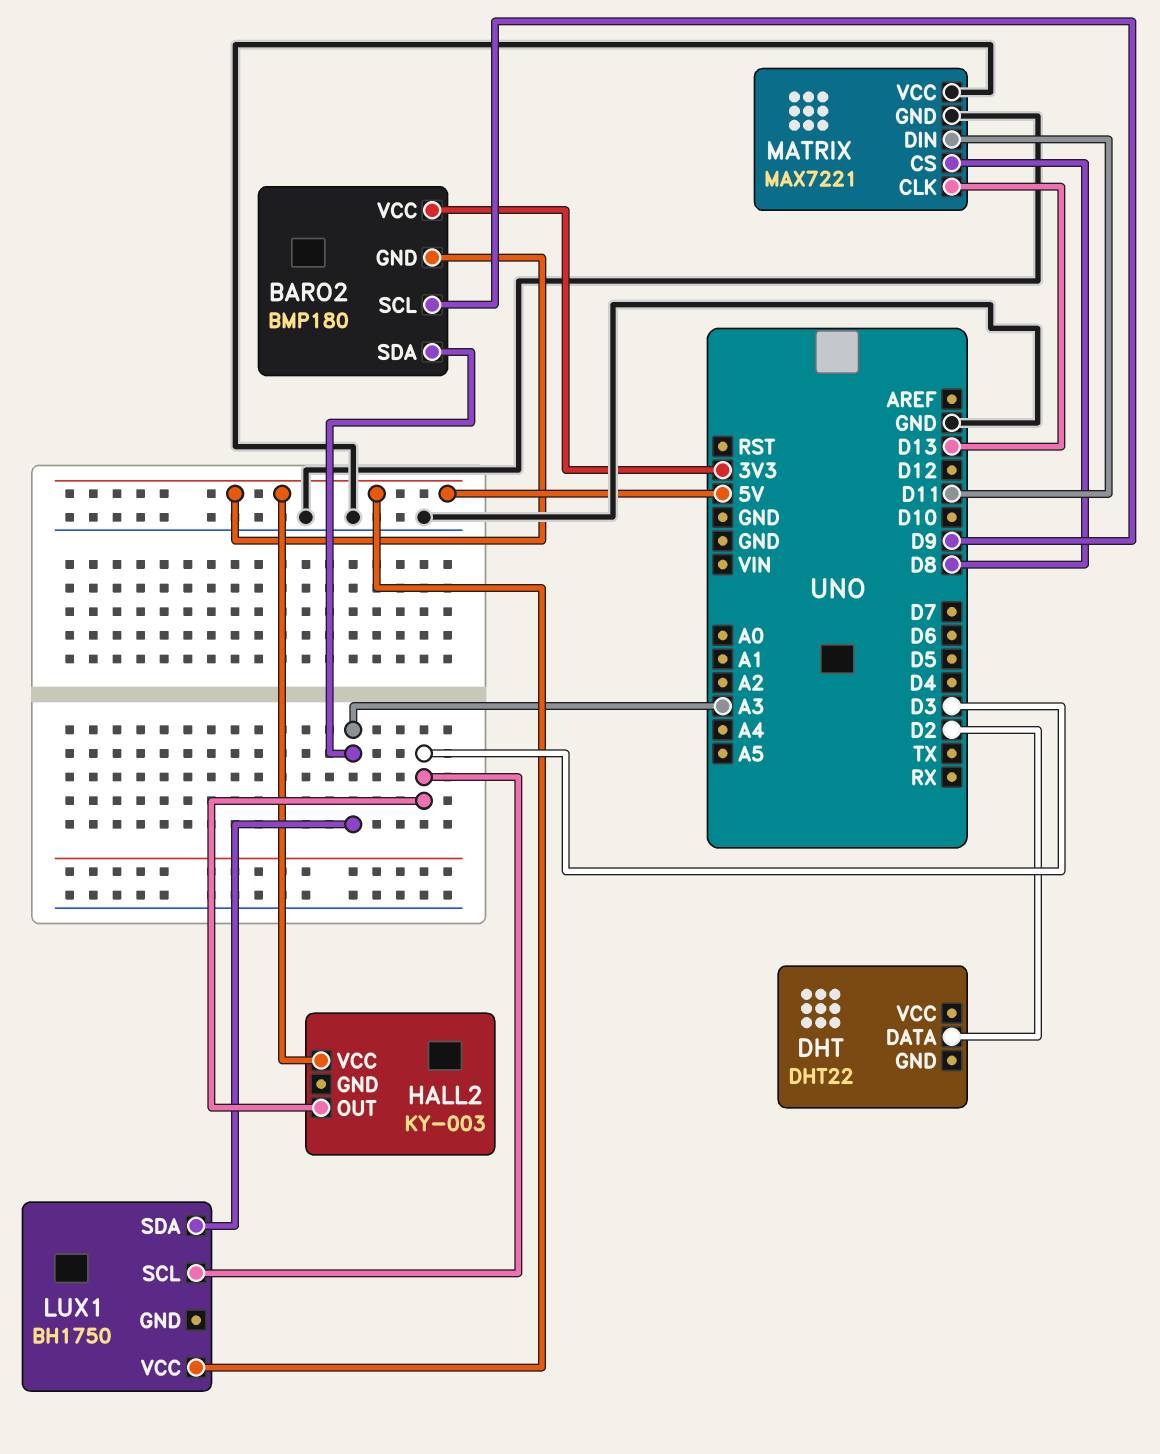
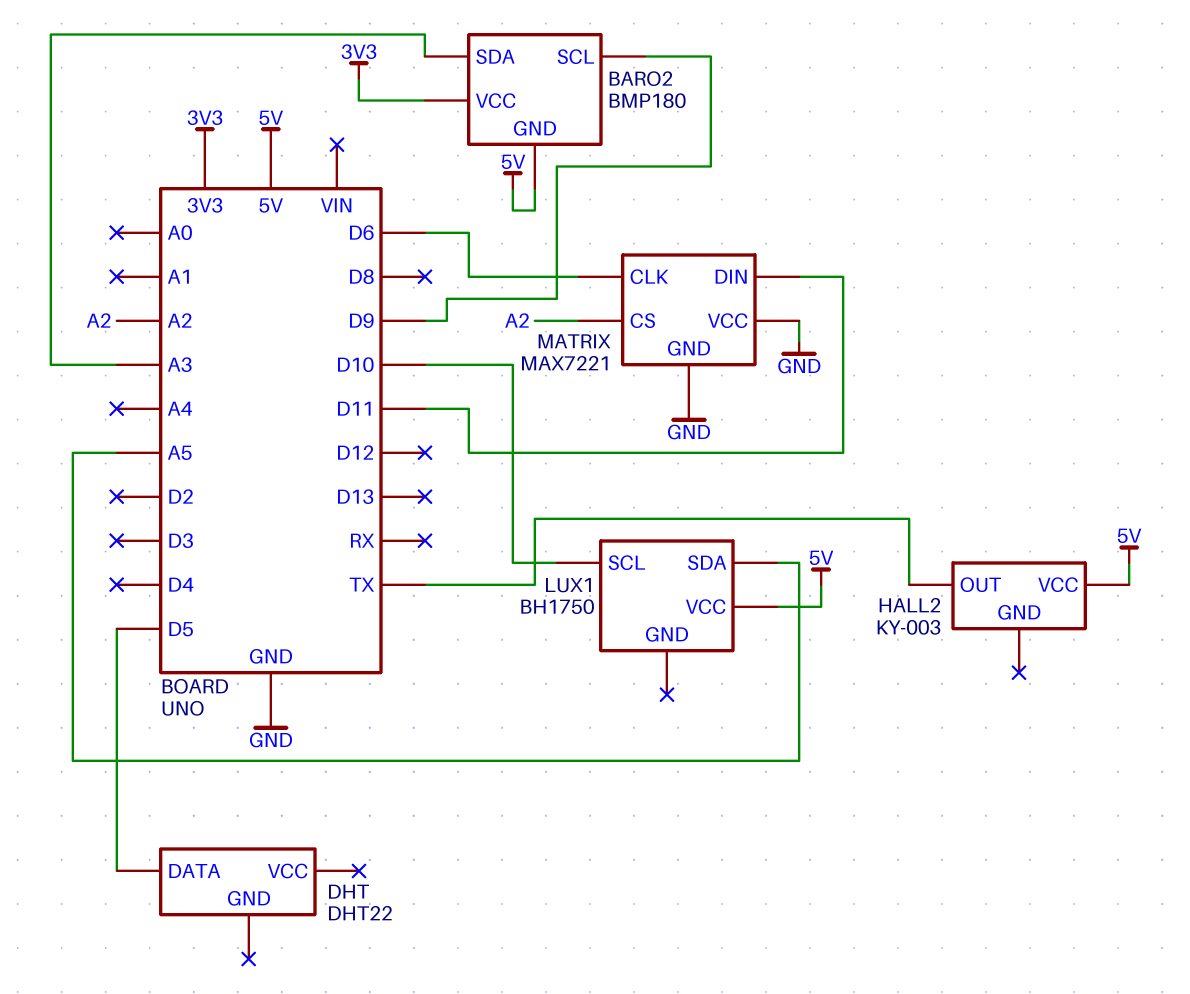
DHT pin DATA: D2 -> D5
HALL2 pin OUT: D3 -> TX
LUX1 pin SCL: D3 -> D10
LUX1 pin SDA: A3 -> A5
MATRIX pin CLK: D13 -> D6
MATRIX pin CS: D8 -> A2

